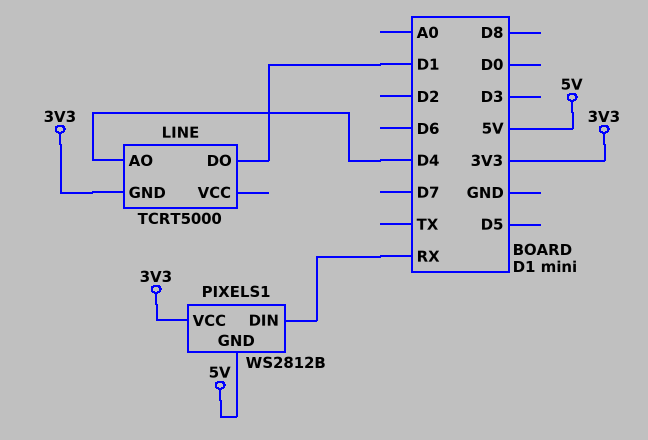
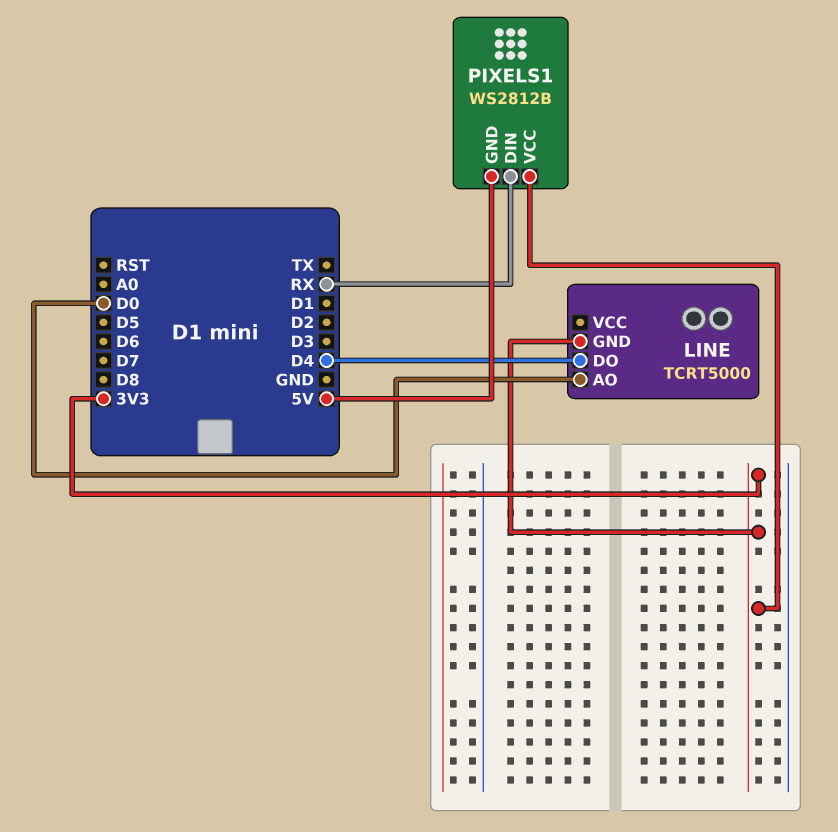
LINE pin AO: D4 -> D0
LINE pin DO: D1 -> D4

